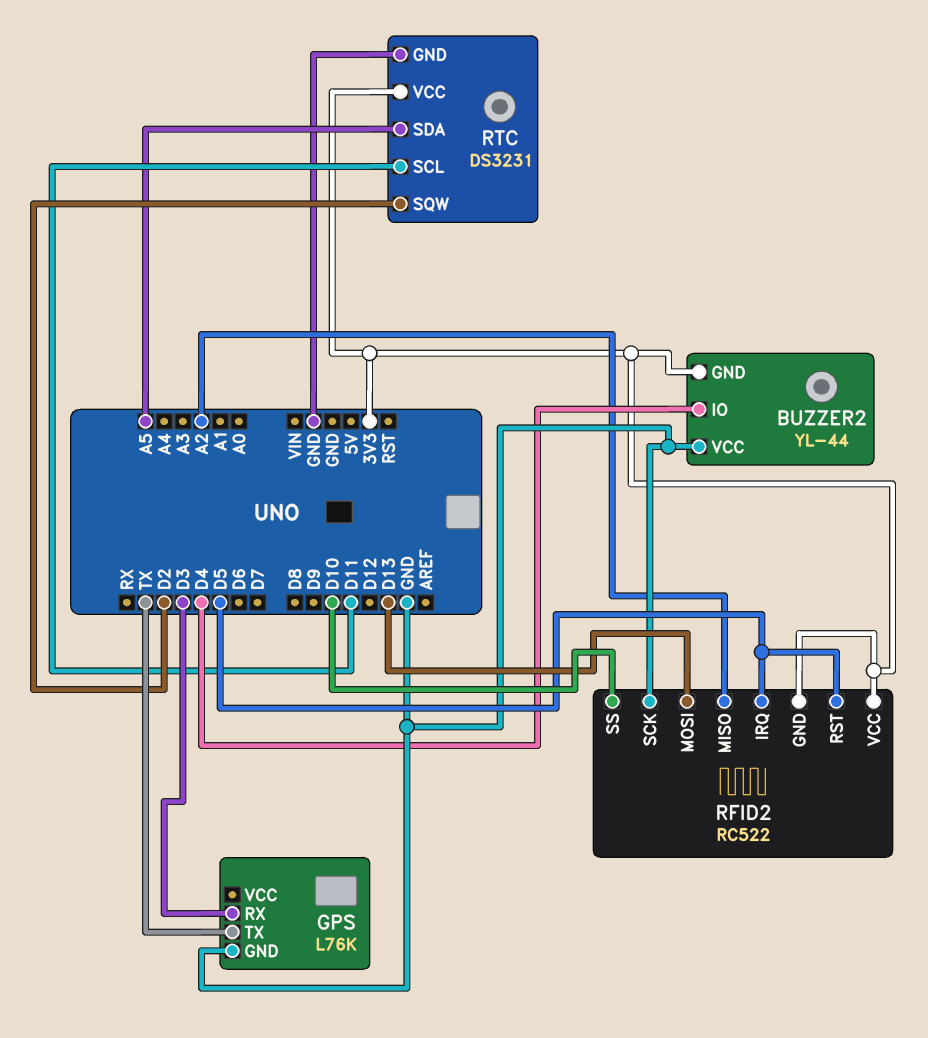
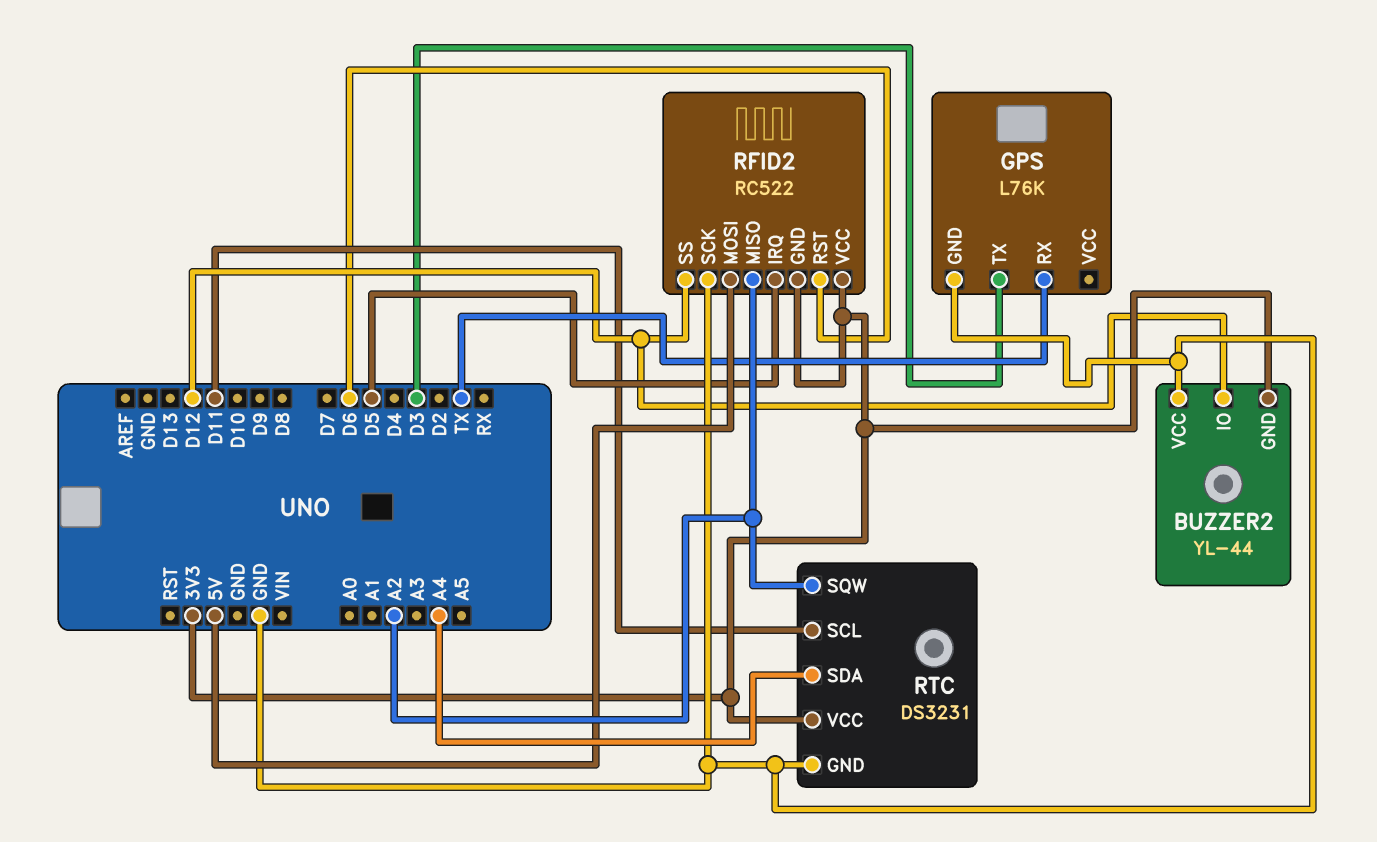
BUZZER2 pin IO: D4 -> D12
GPS pin RX: D3 -> TX
GPS pin TX: TX -> D3
RFID2 pin MOSI: D13 -> 5V
RFID2 pin RST: D5 -> D6
RFID2 pin SS: D10 -> D12
RTC pin SDA: A5 -> A4
RTC pin SQW: D2 -> A2

